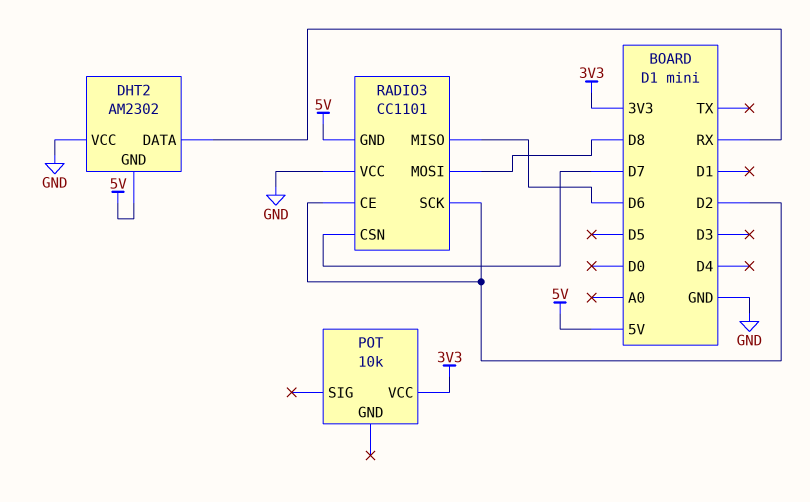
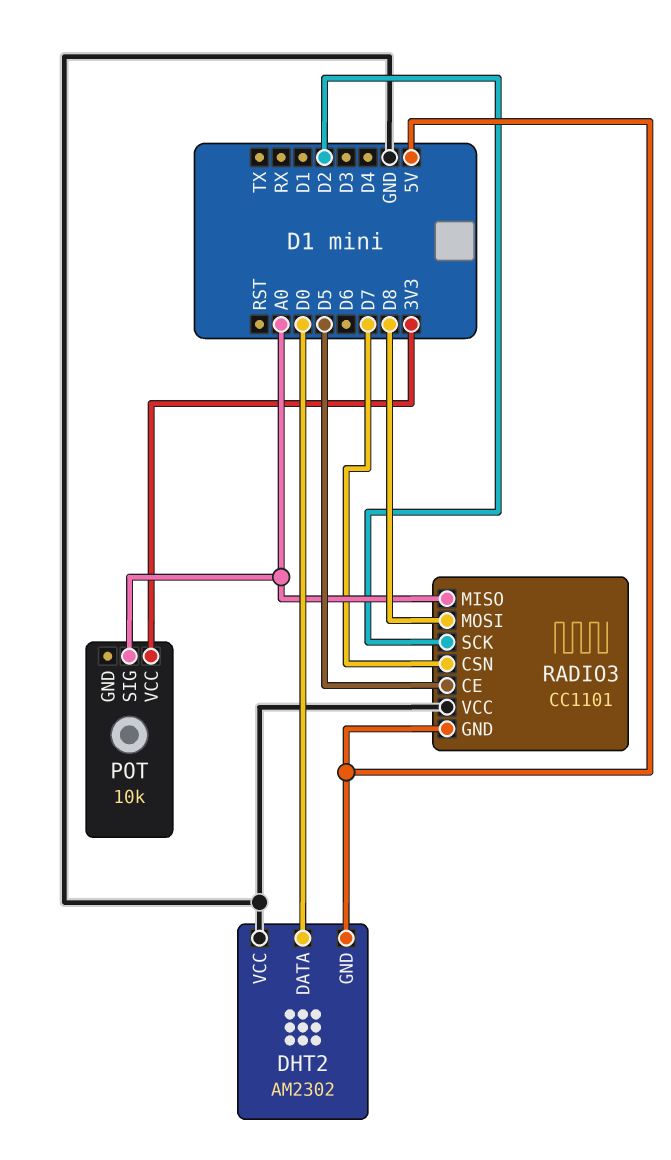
DHT2 pin DATA: RX -> D0
POT pin SIG: none -> A0
RADIO3 pin CE: D2 -> D5
RADIO3 pin MISO: D6 -> A0

